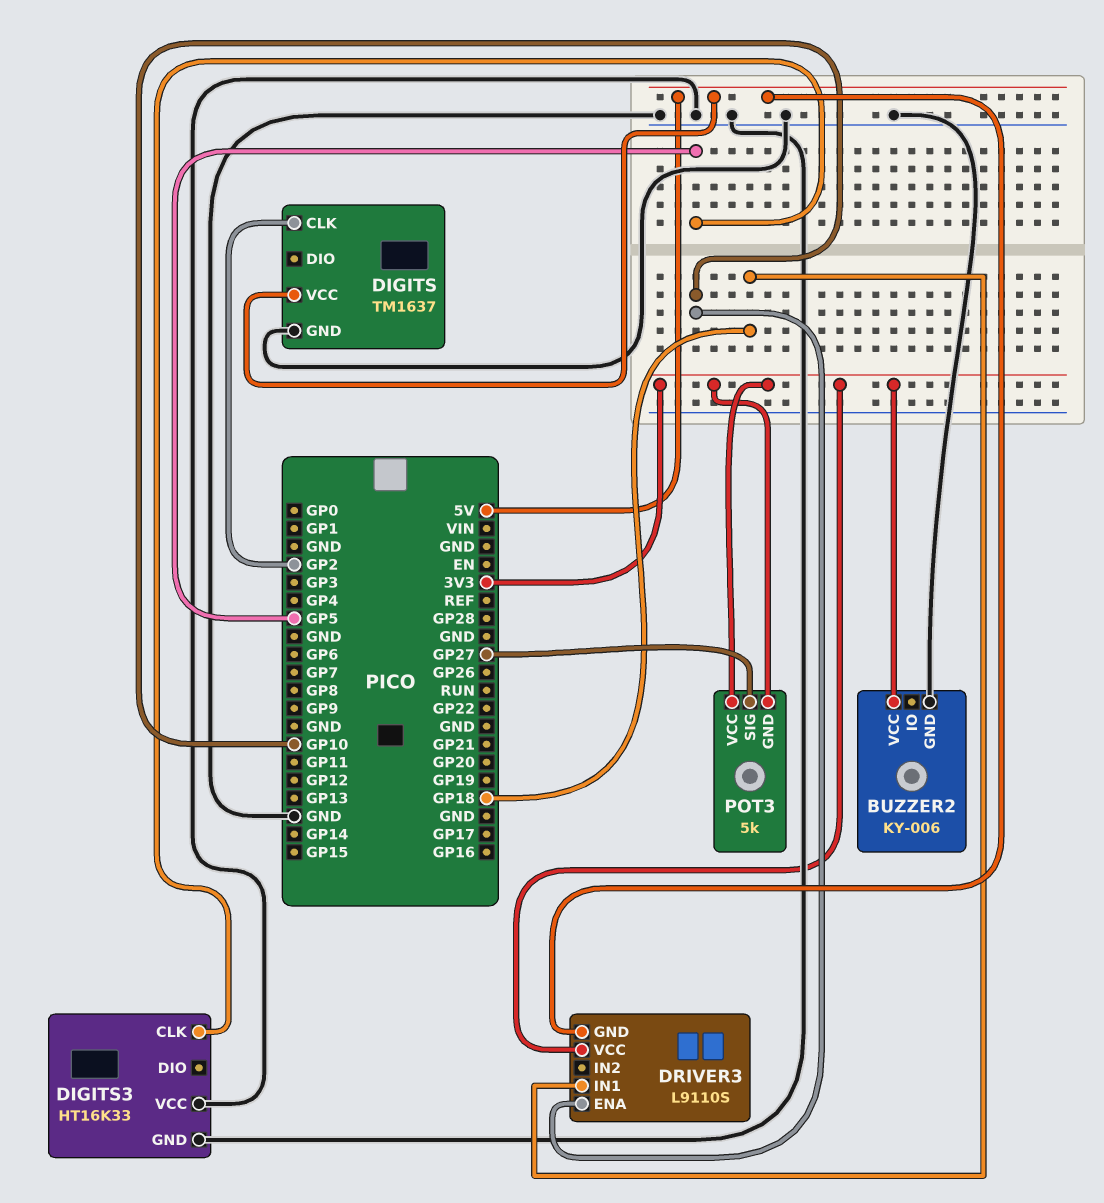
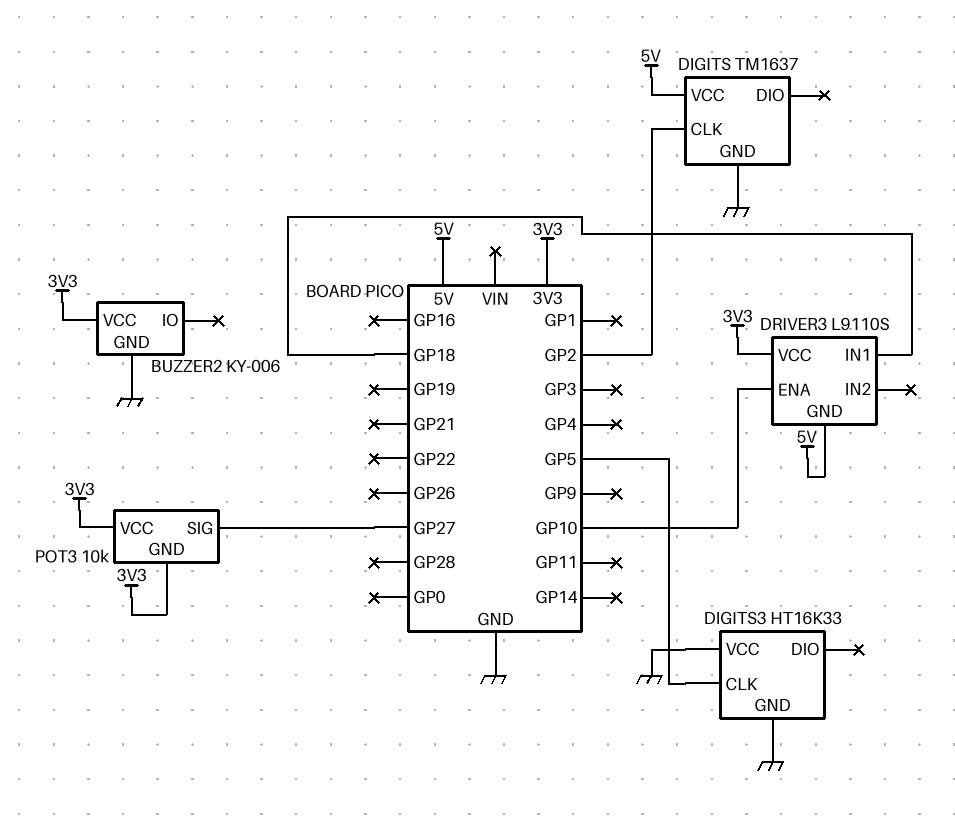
POT3: 5k -> 10k

